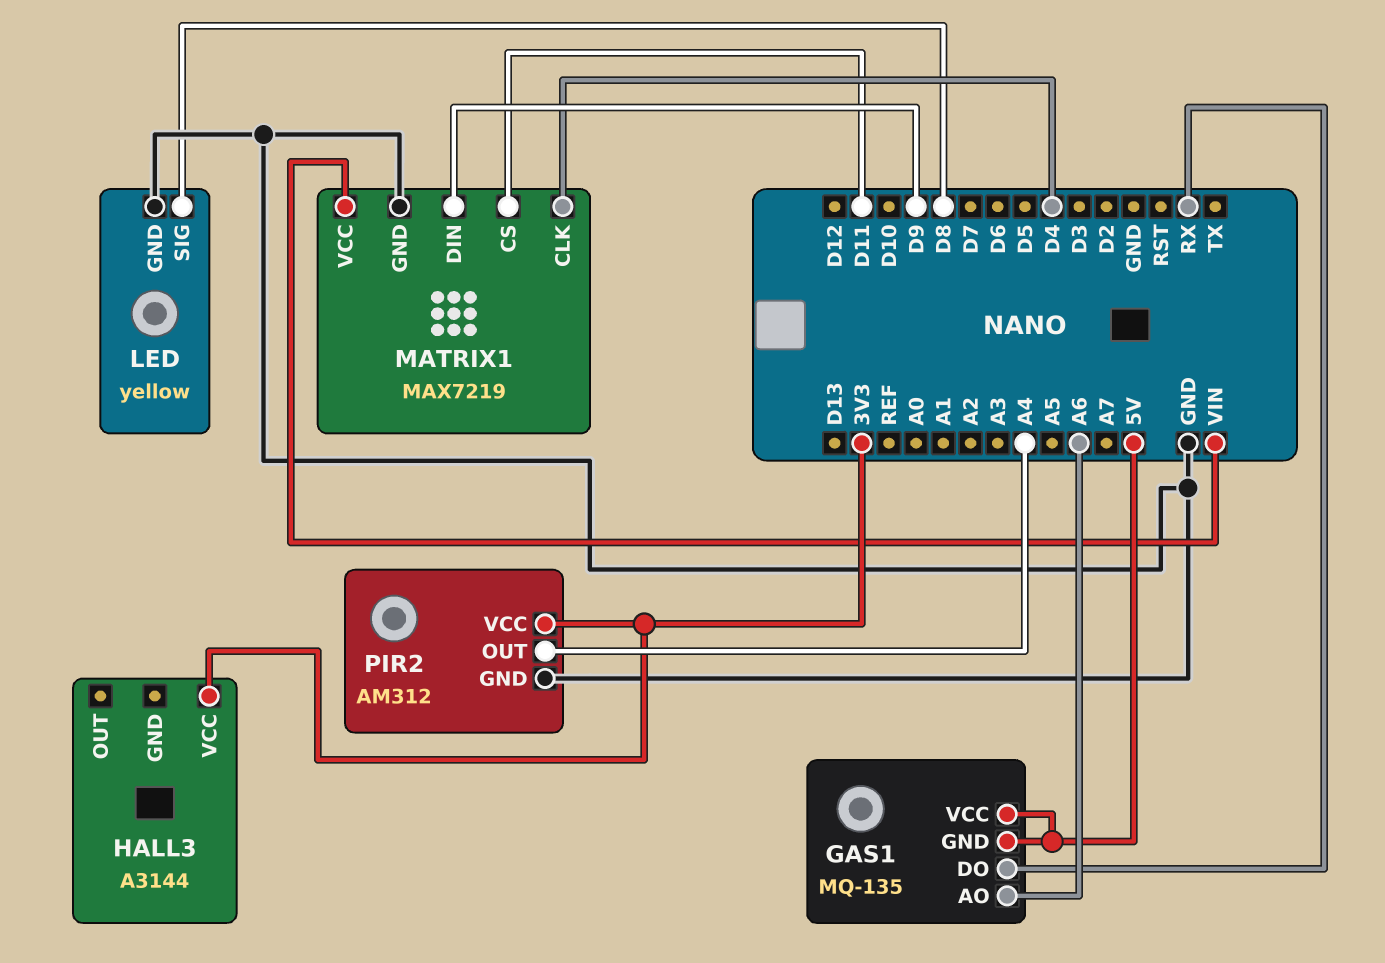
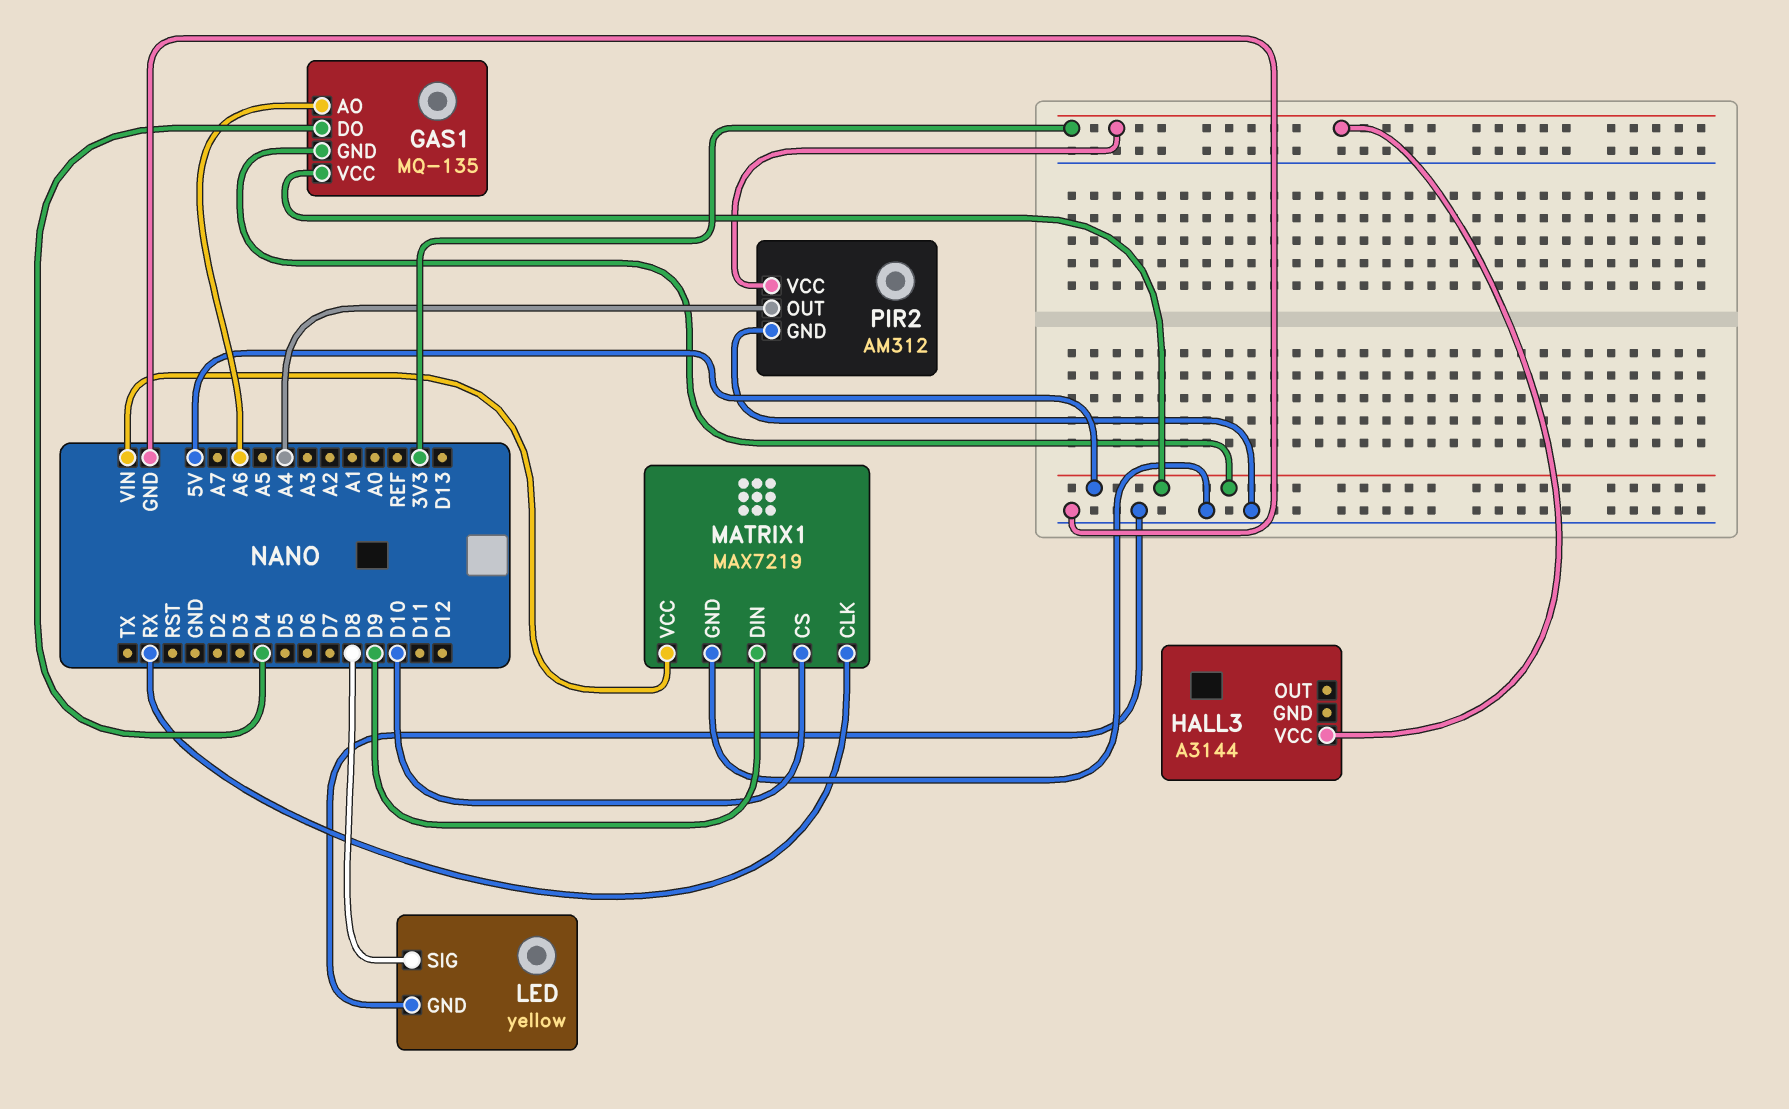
GAS1 pin DO: RX -> D4
MATRIX1 pin CLK: D4 -> RX
MATRIX1 pin CS: D11 -> D10

